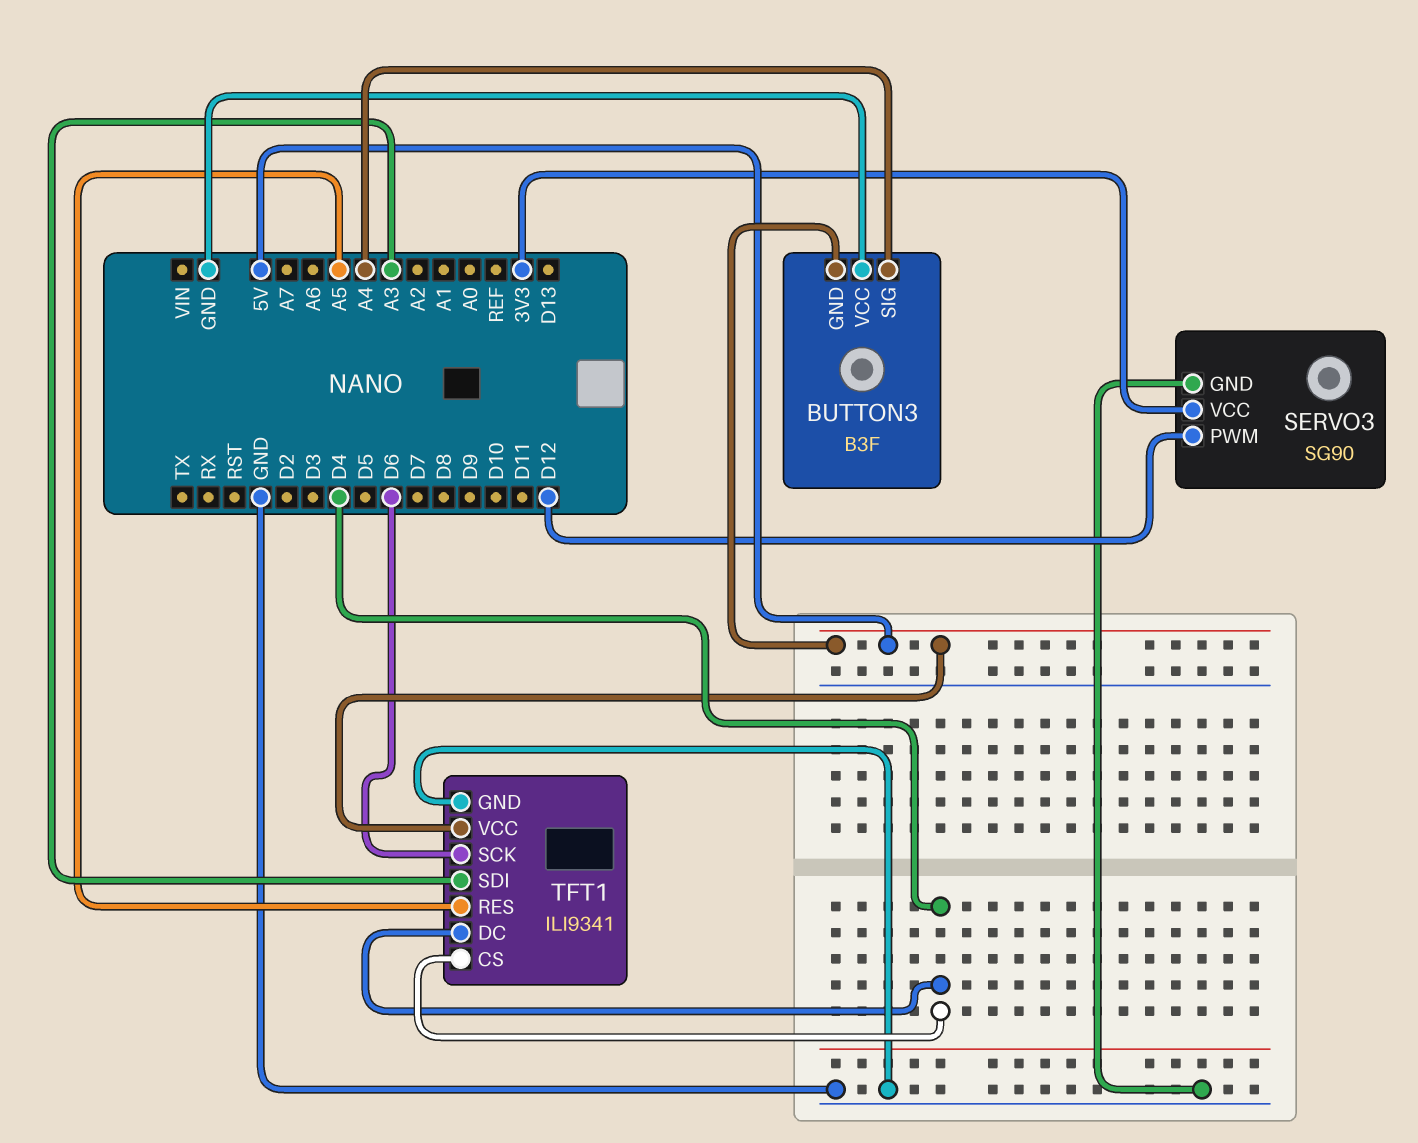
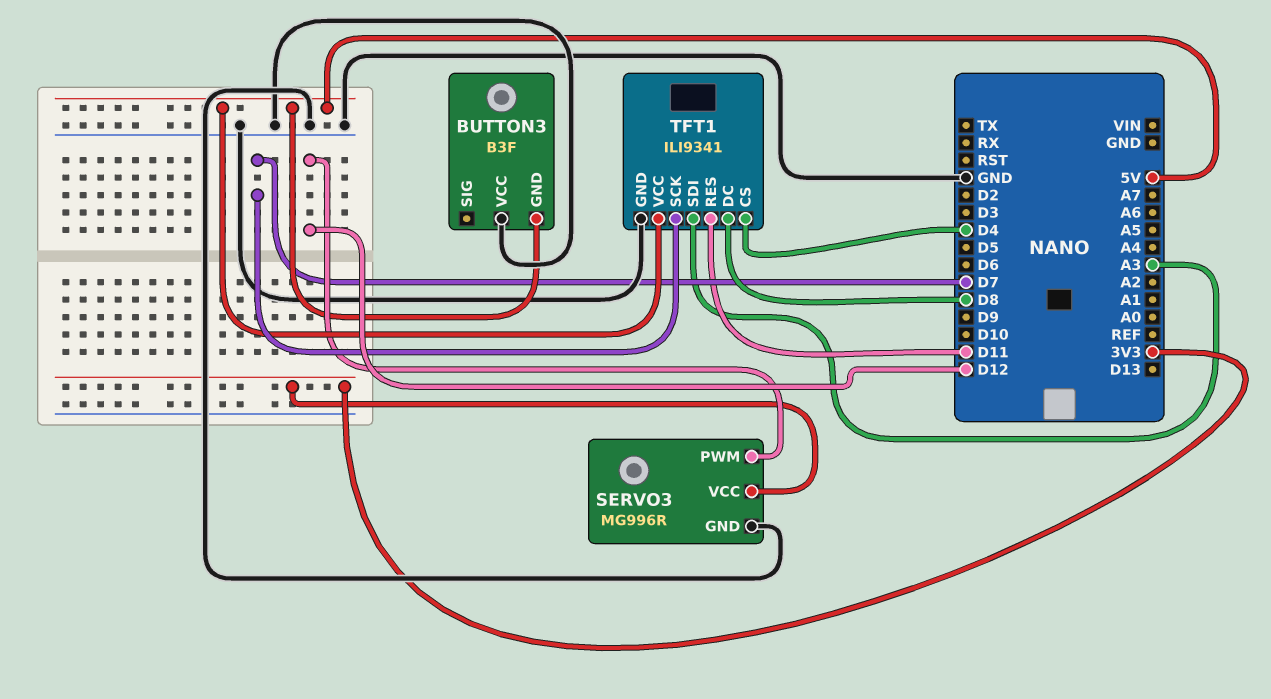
BUTTON3 pin SIG: A4 -> none
SERVO3: SG90 -> MG996R
TFT1 pin DC: D4 -> D8
TFT1 pin RES: A5 -> D11
TFT1 pin SCK: D6 -> D7

